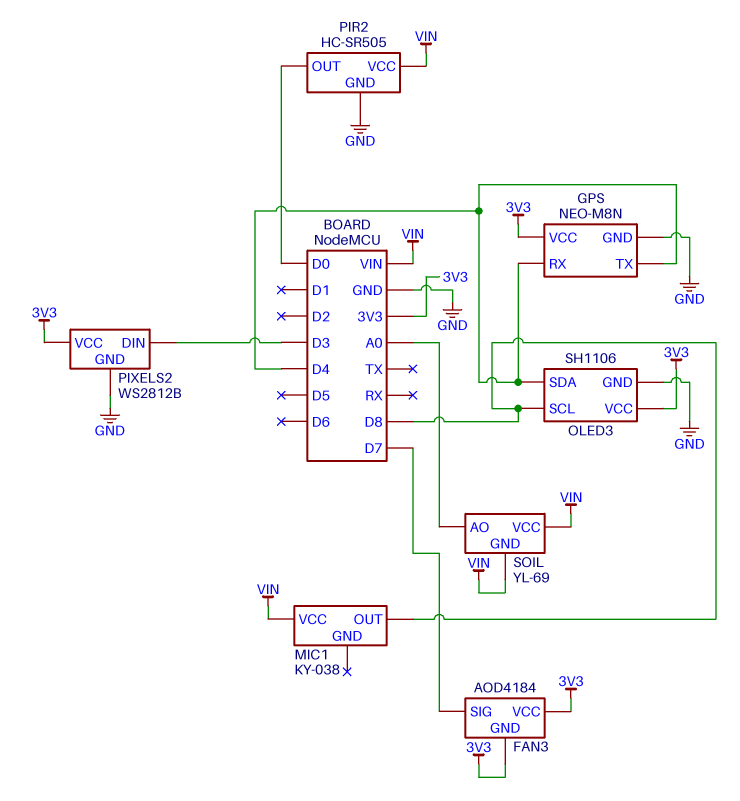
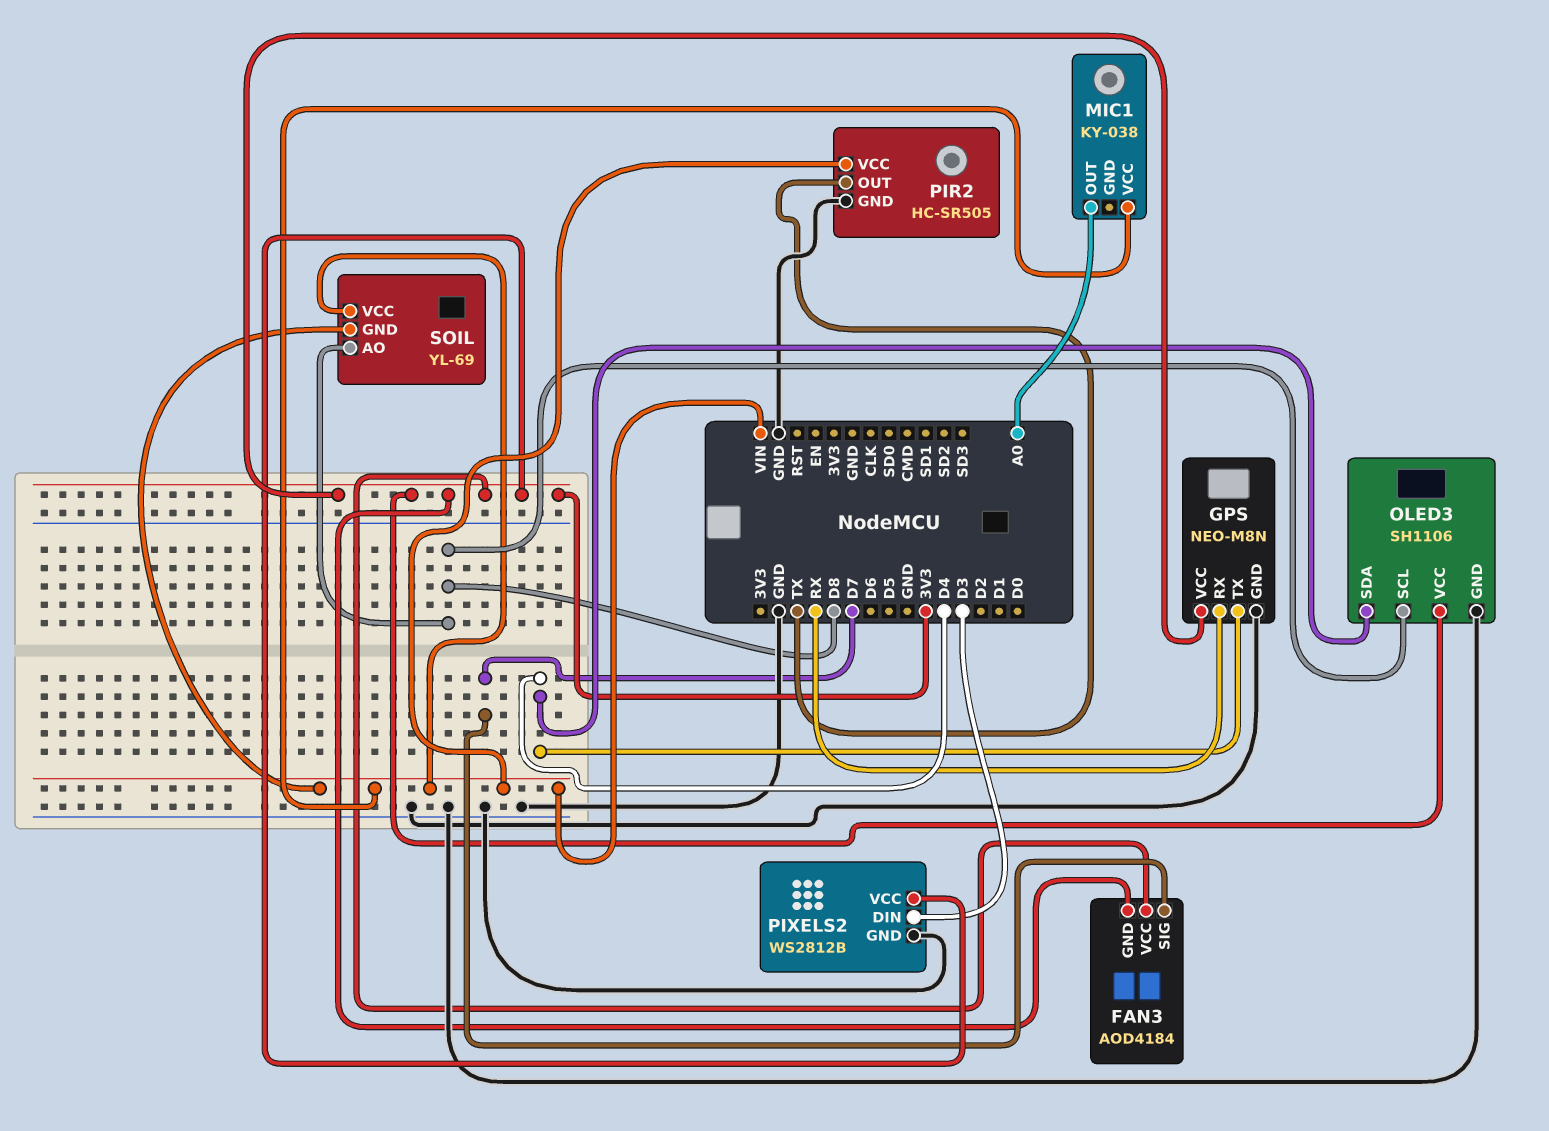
GPS pin RX: D4 -> RX
MIC1 pin OUT: D8 -> A0
PIR2 pin OUT: D0 -> TX
SOIL pin AO: A0 -> D8

